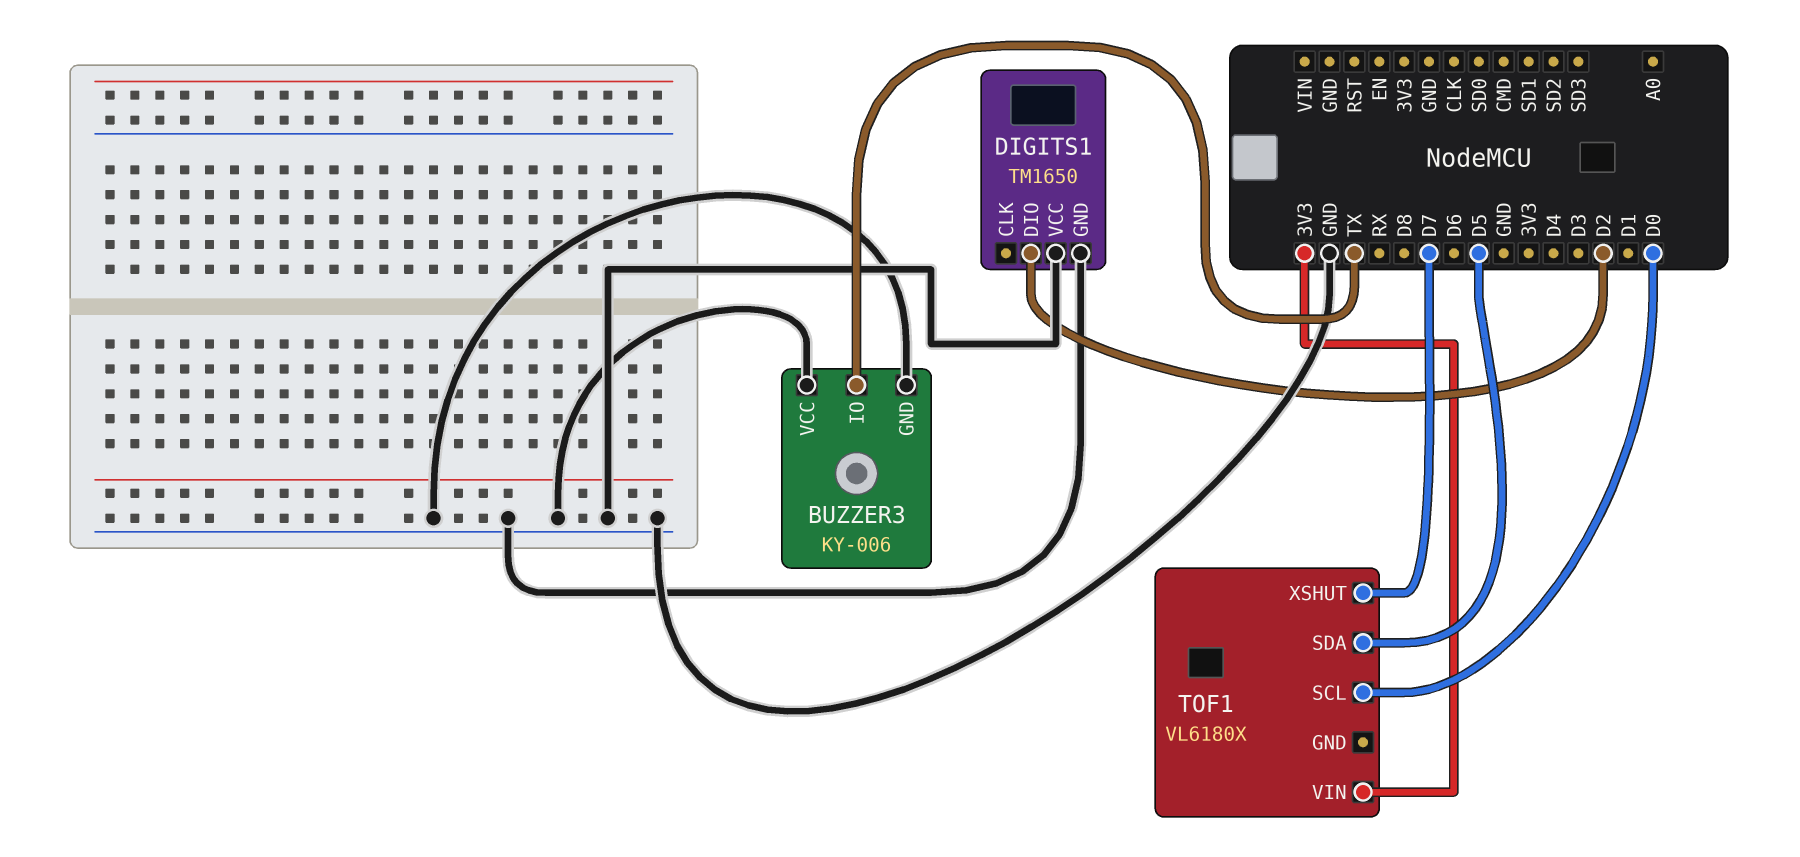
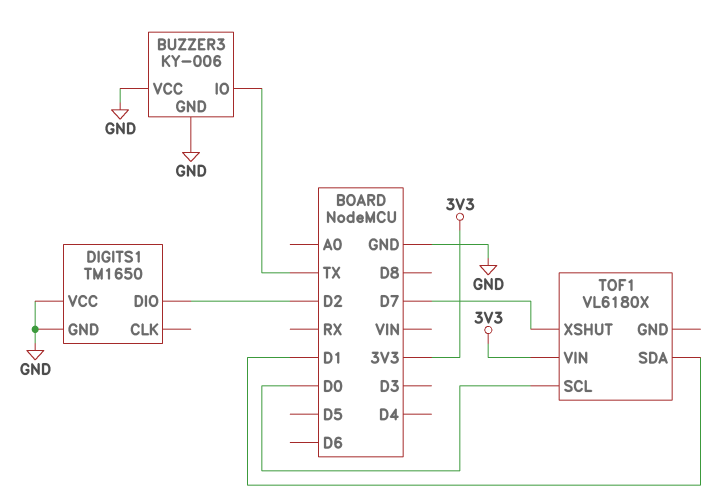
TOF1 pin SDA: D5 -> D1

